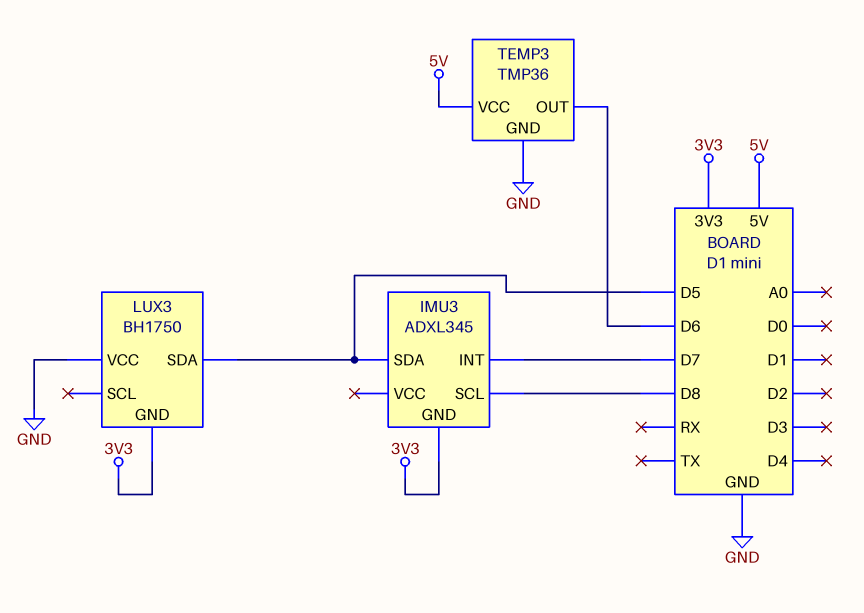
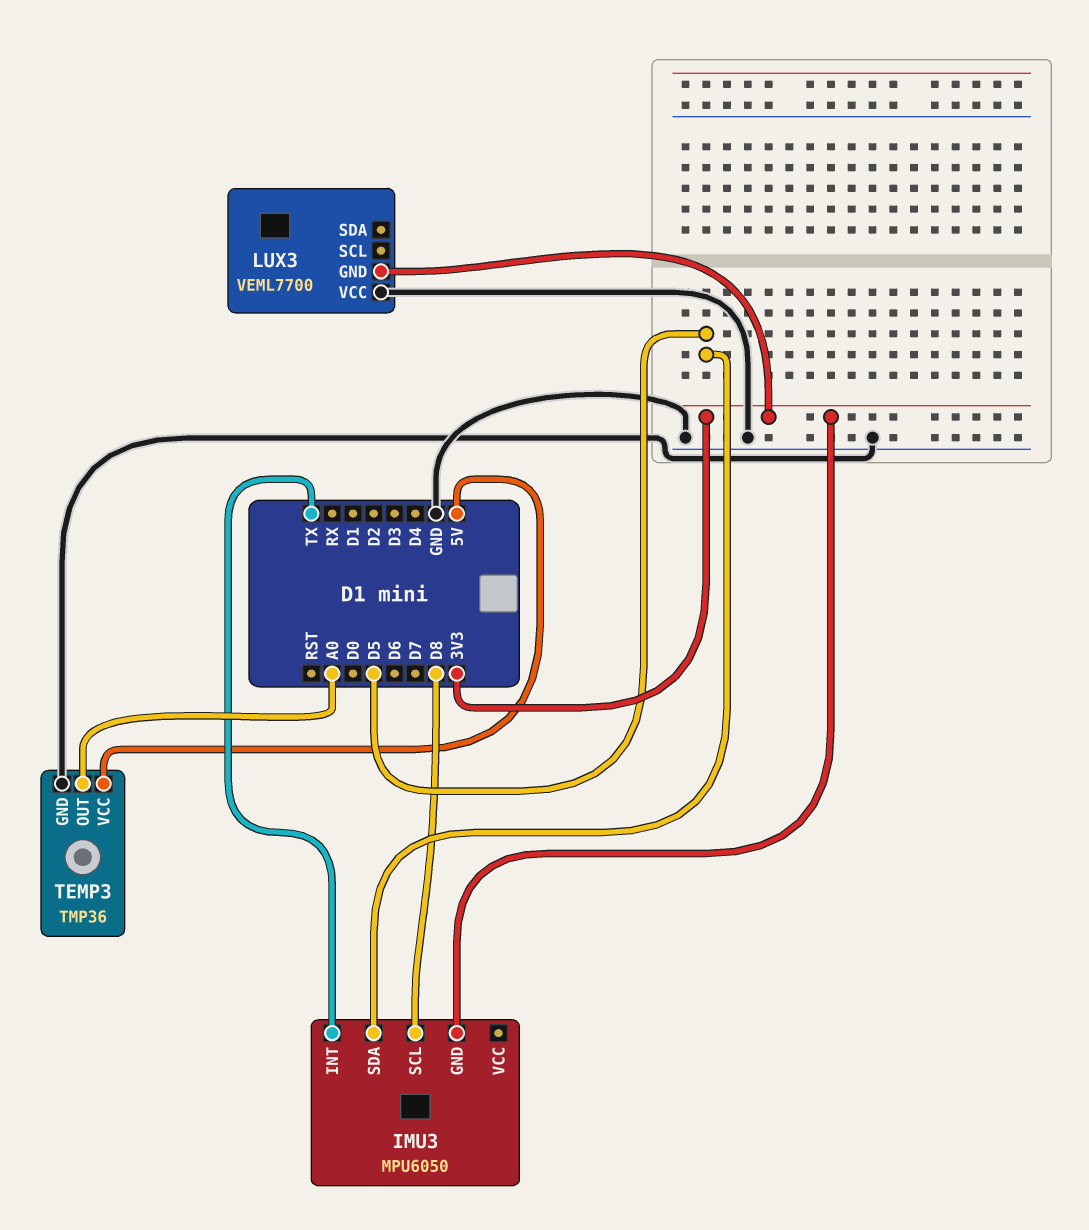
IMU3: ADXL345 -> MPU6050
IMU3 pin INT: D7 -> TX
LUX3: BH1750 -> VEML7700
LUX3 pin SDA: D5 -> none
TEMP3 pin OUT: D6 -> A0

